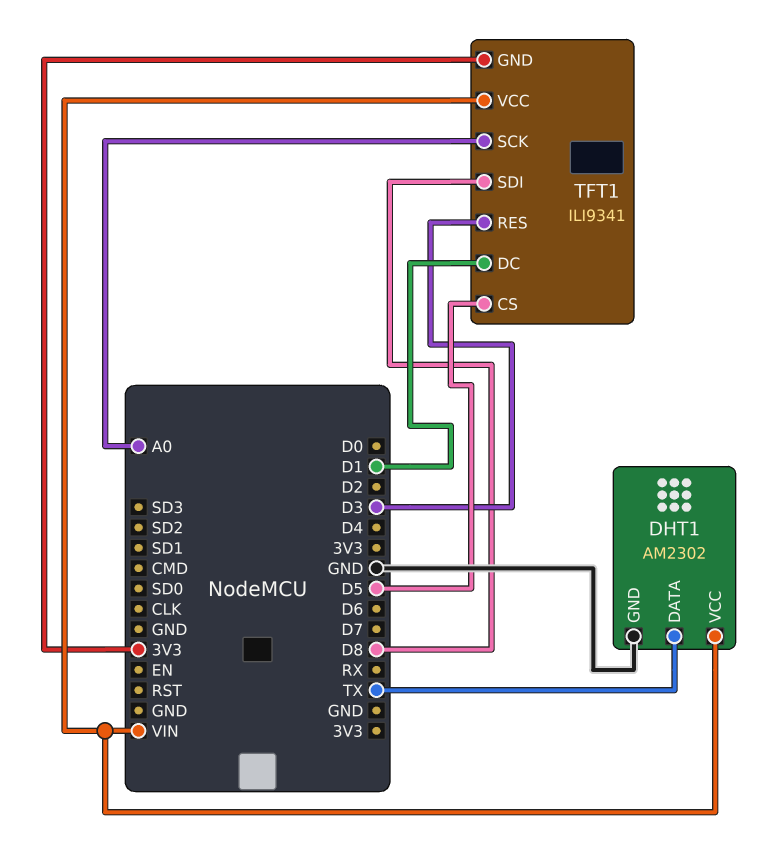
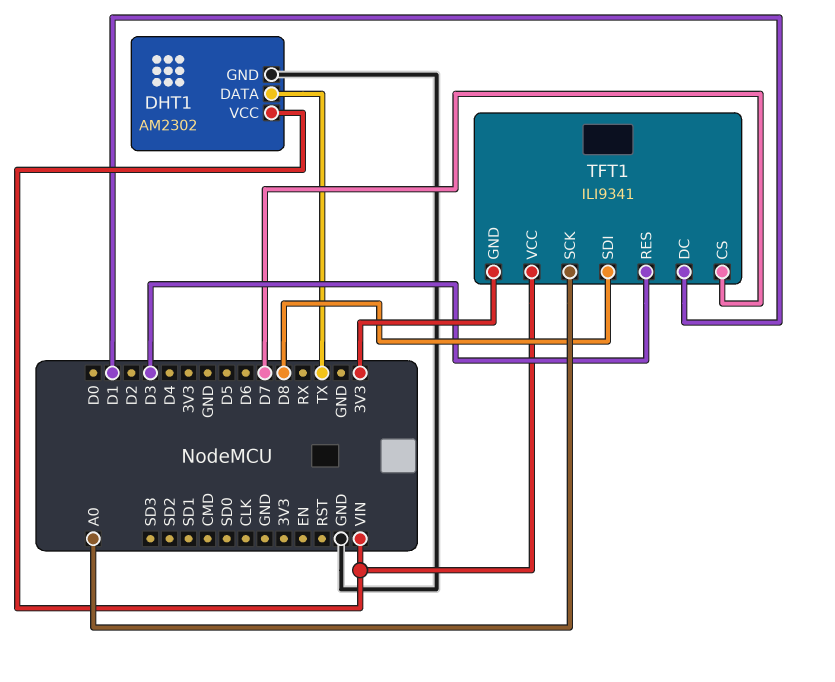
TFT1 pin CS: D5 -> D7

